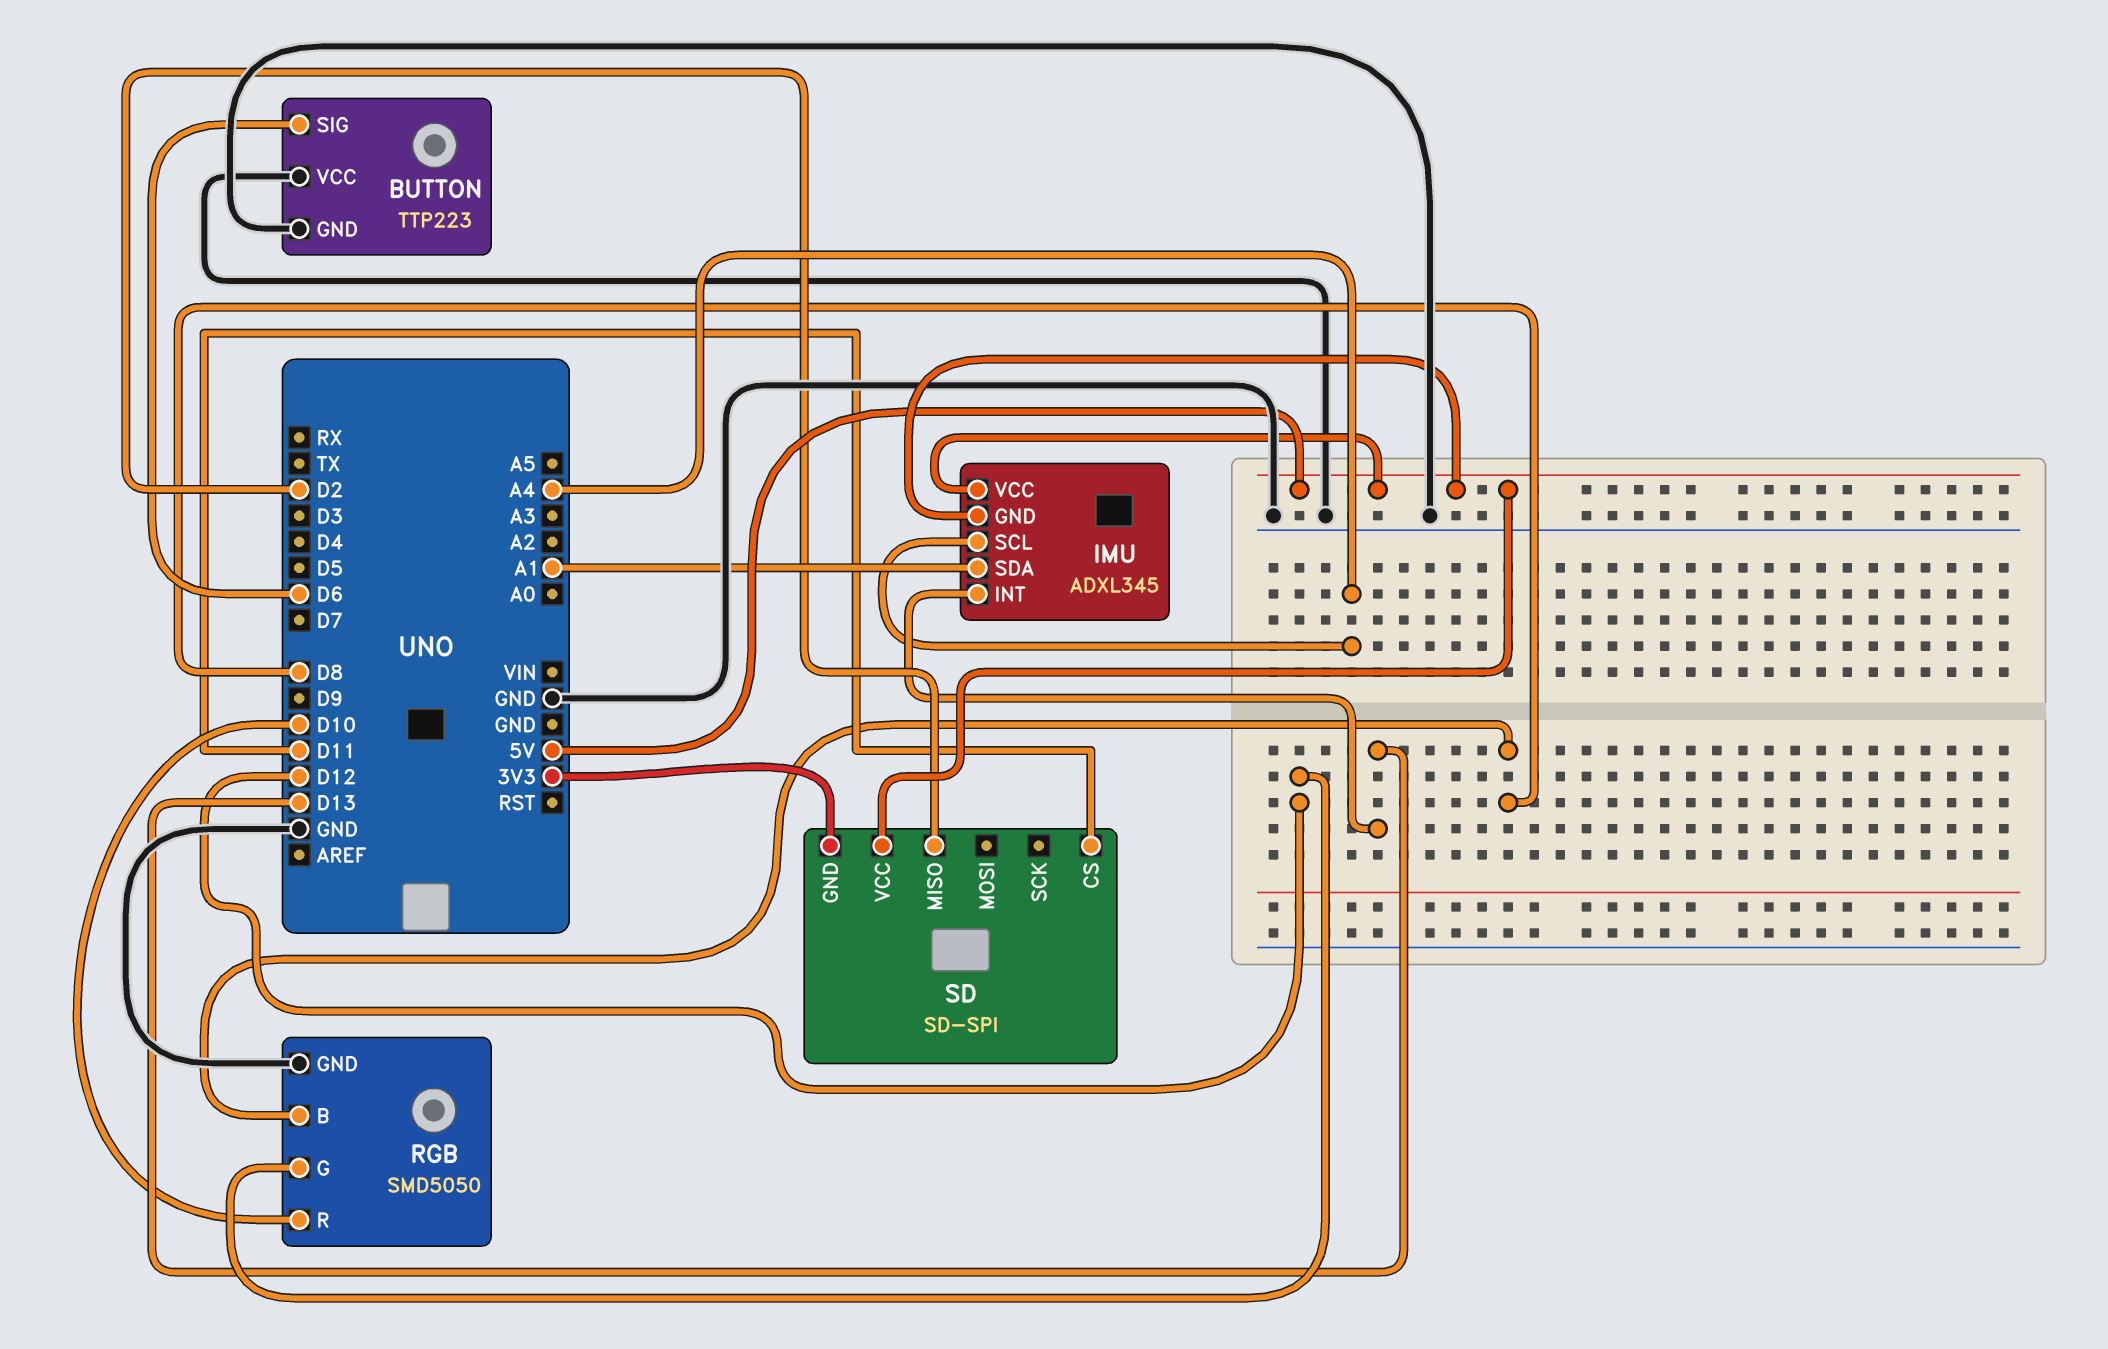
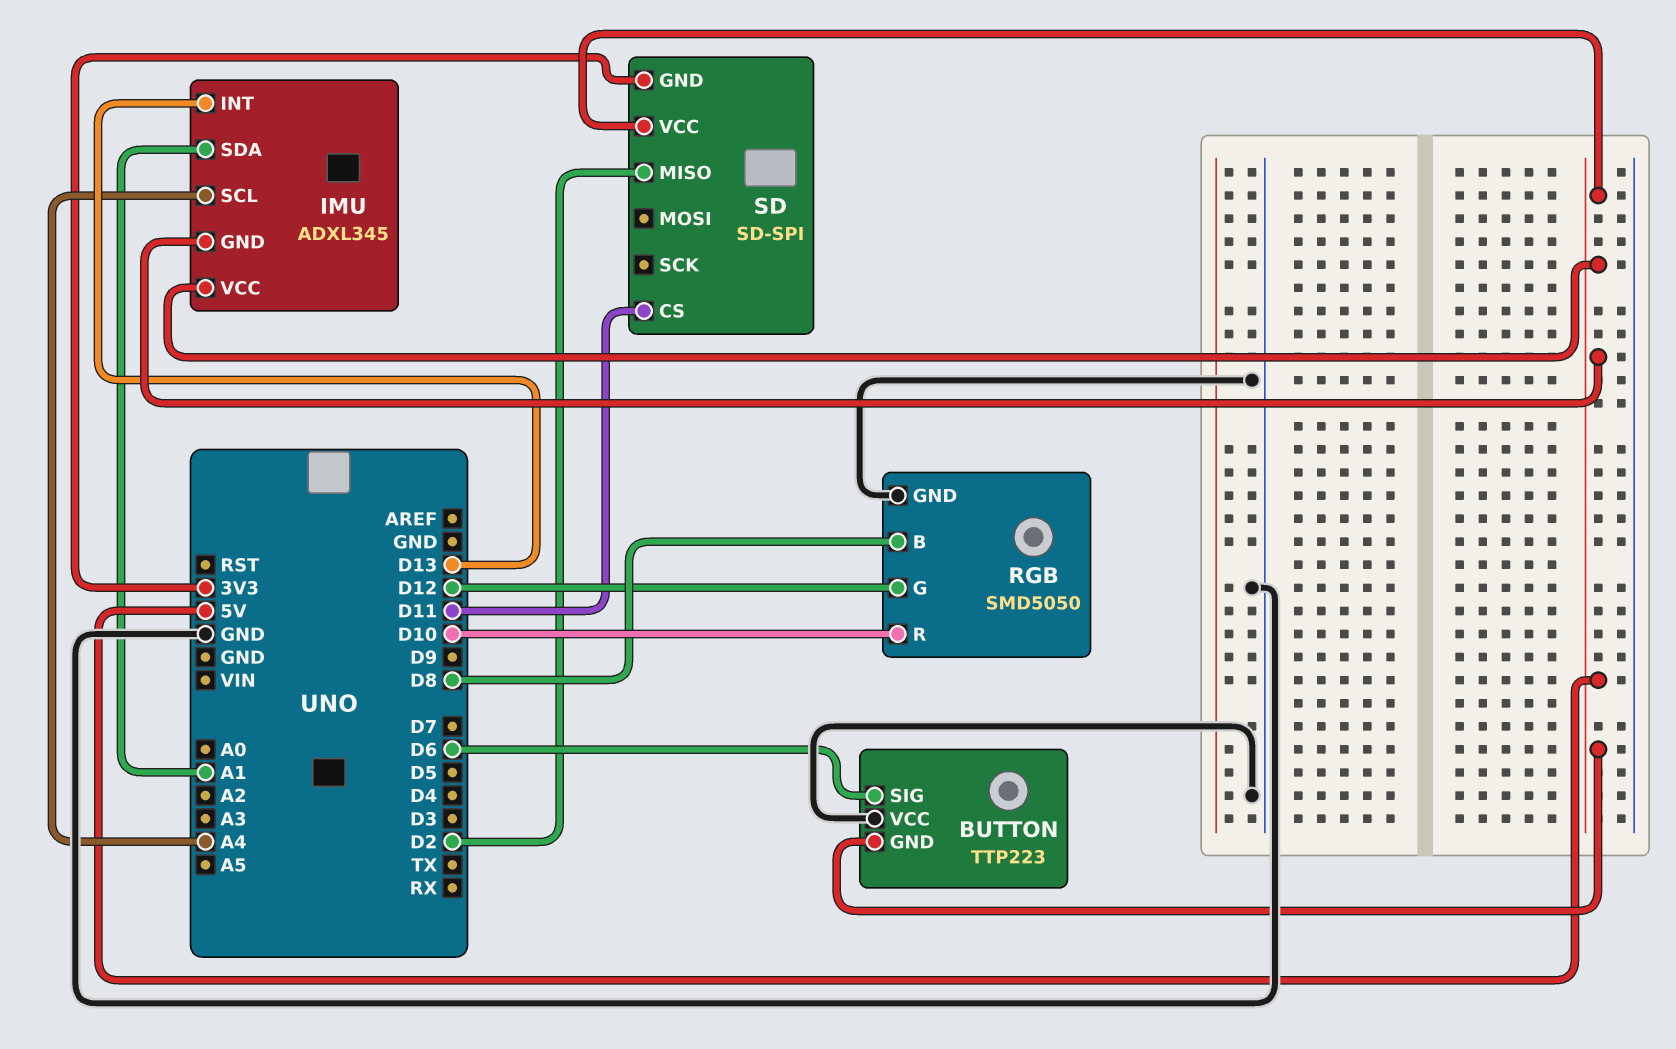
BUTTON pin GND: GND -> 5V

